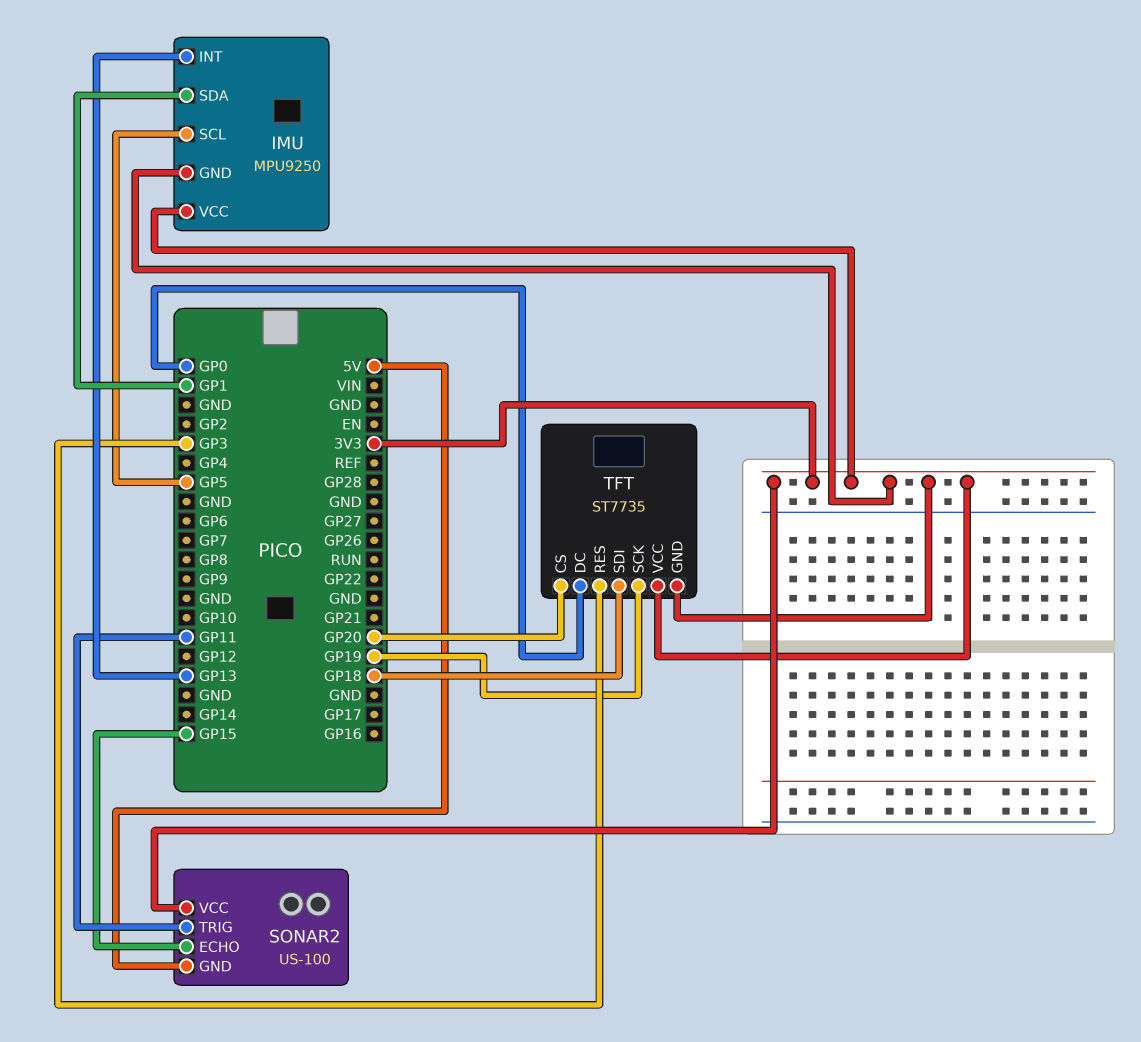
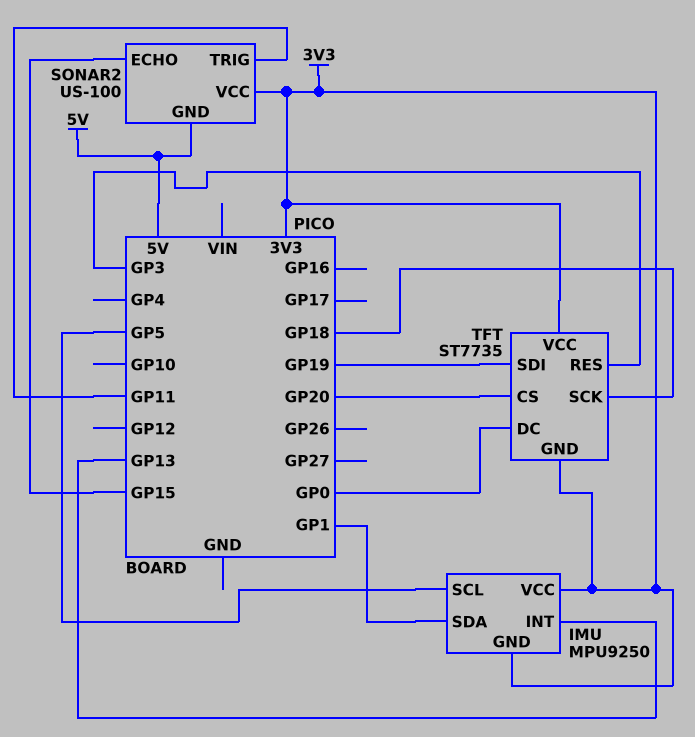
TFT pin SCK: GP19 -> GP18
TFT pin SDI: GP18 -> GP19

